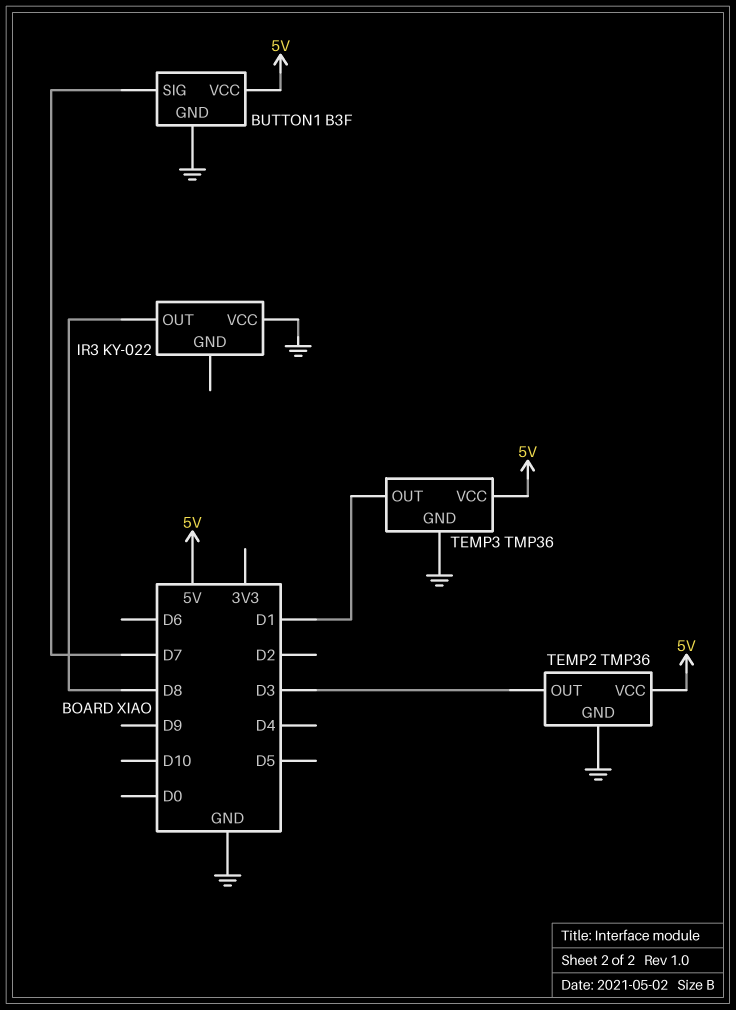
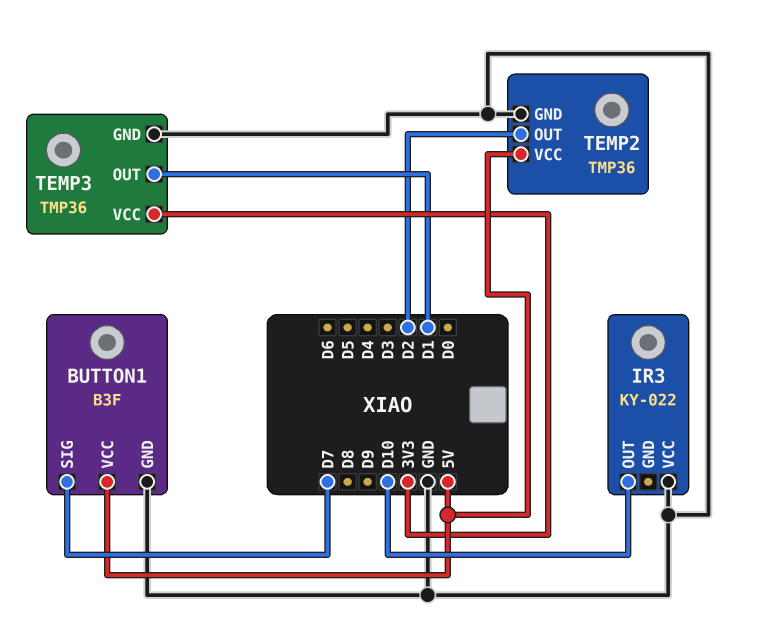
IR3 pin OUT: D8 -> D10
TEMP2 pin OUT: D3 -> D2
TEMP3 pin VCC: 5V -> 3V3

